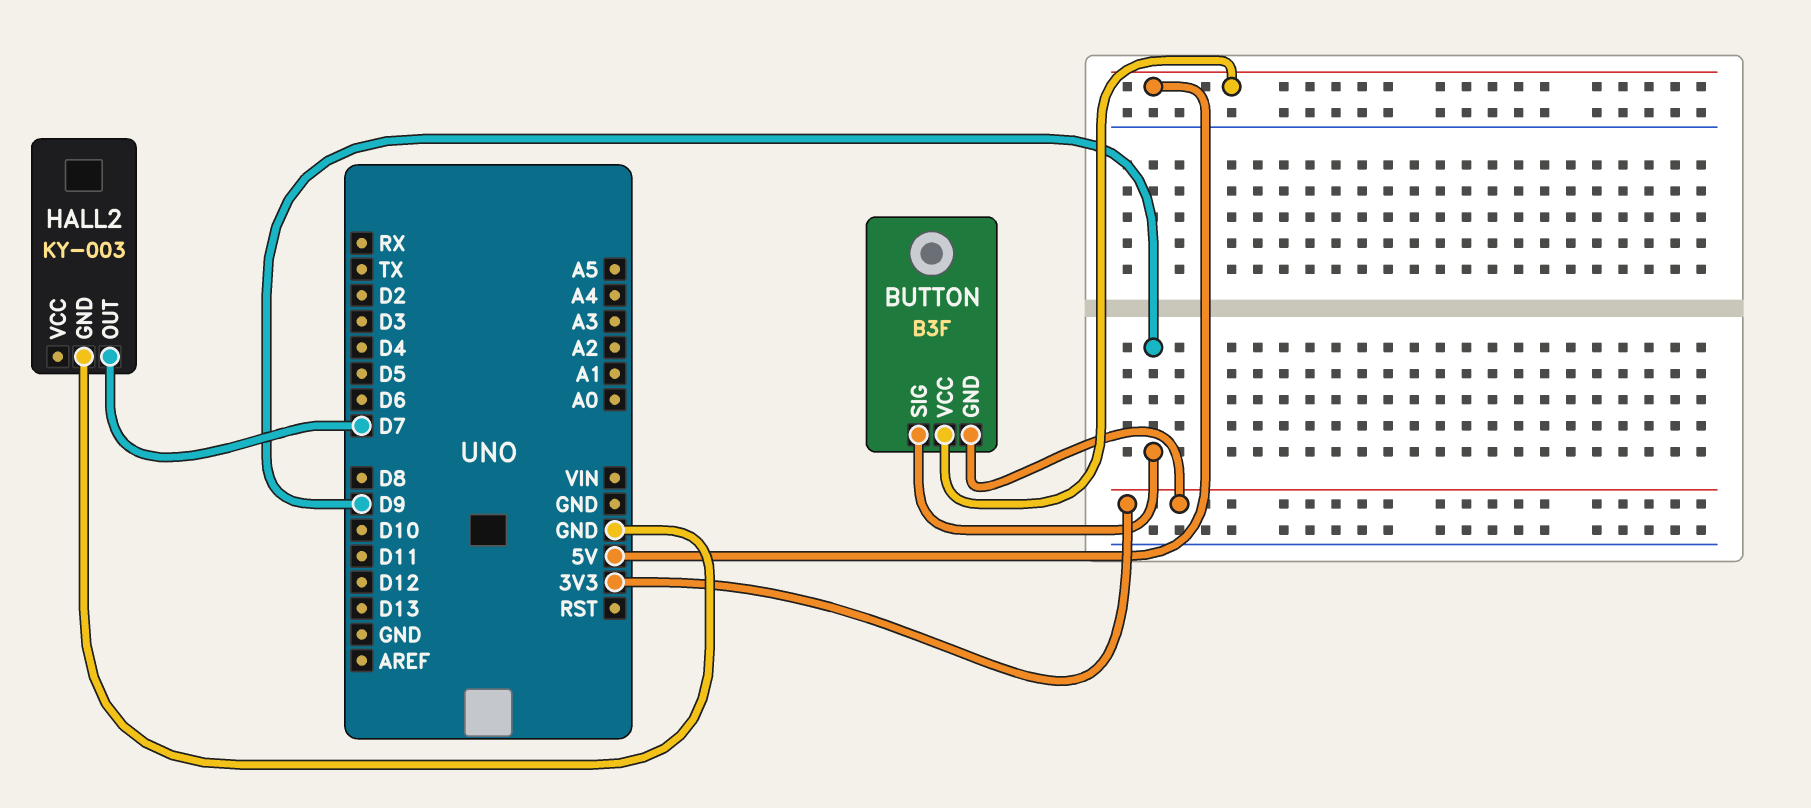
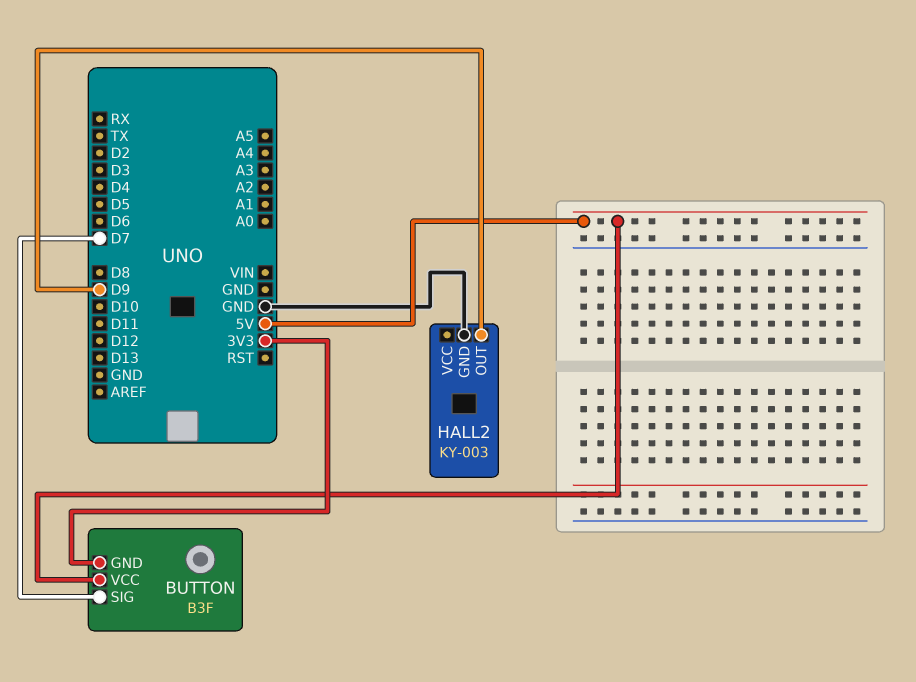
BUTTON pin SIG: D9 -> D7
HALL2 pin OUT: D7 -> D9

